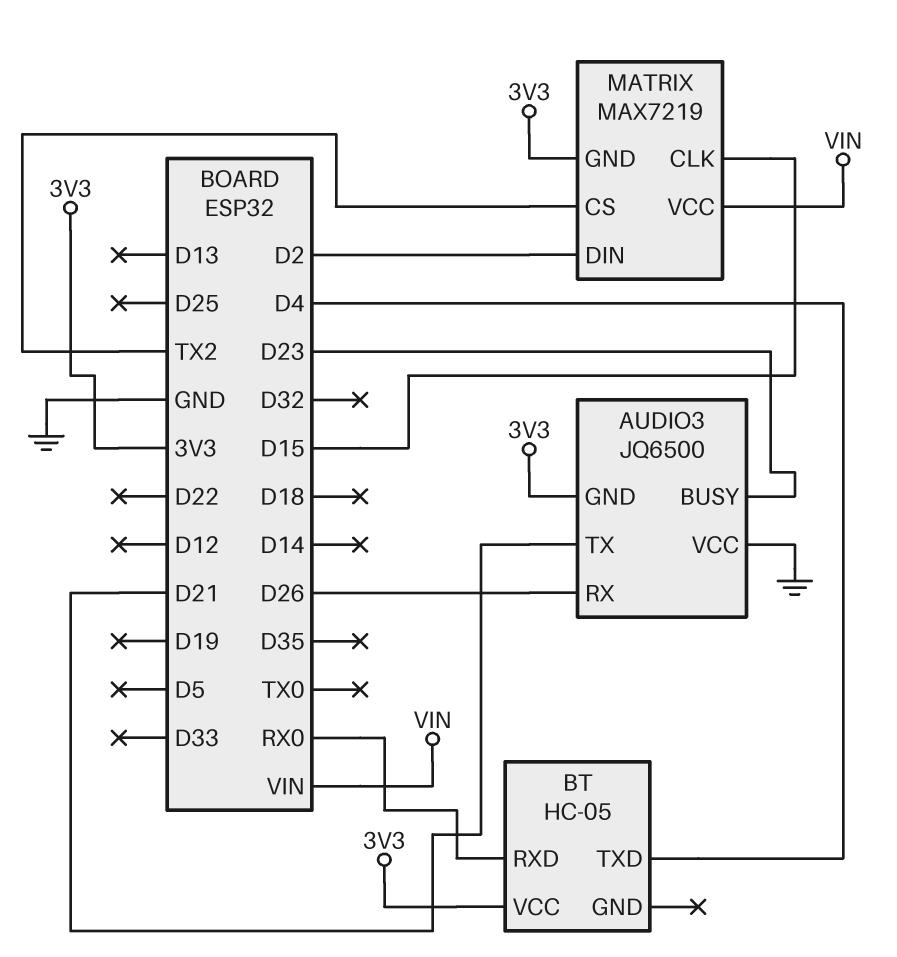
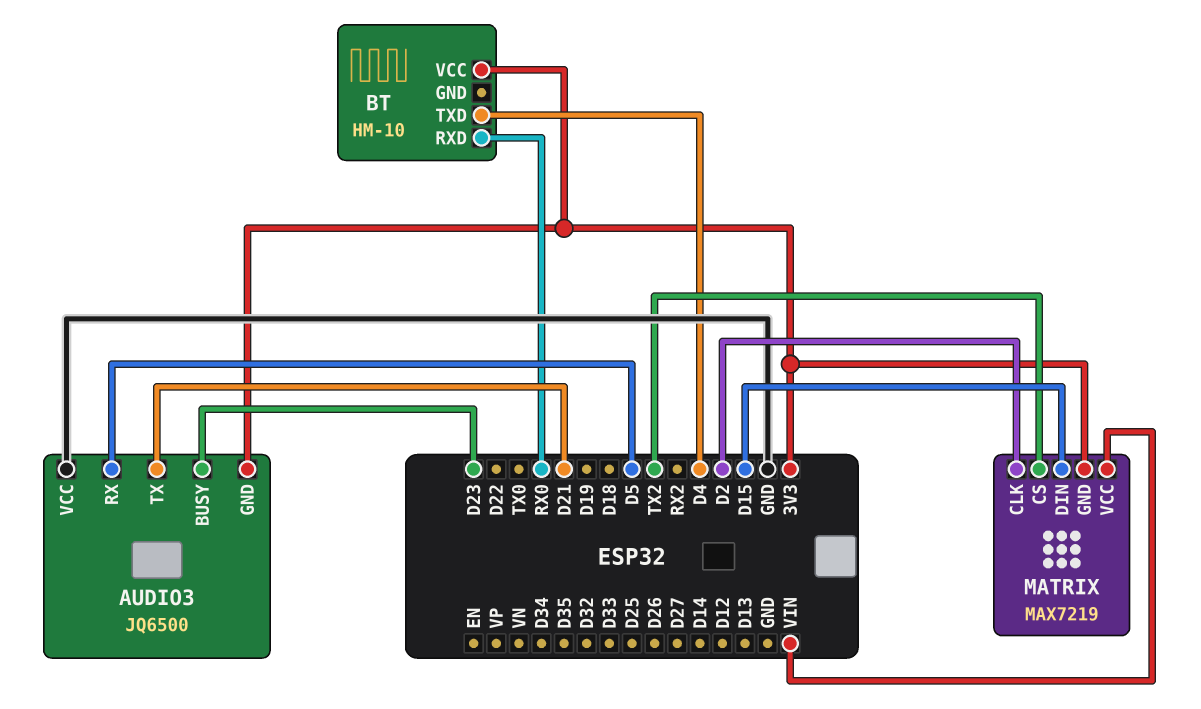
AUDIO3 pin RX: D26 -> D5
BT: HC-05 -> HM-10
MATRIX pin CLK: D15 -> D2
MATRIX pin DIN: D2 -> D15

